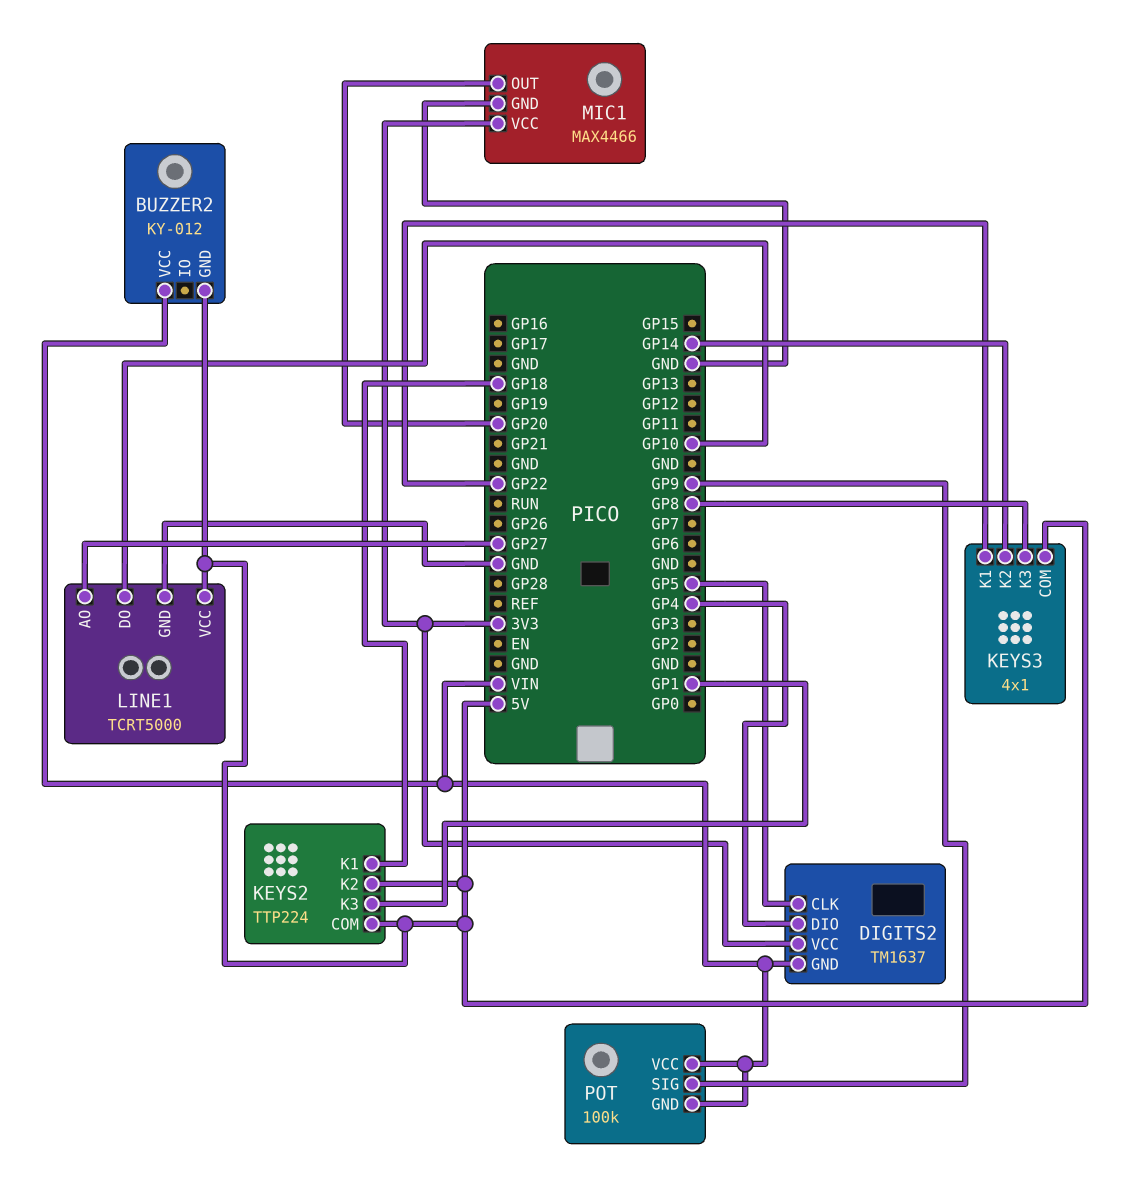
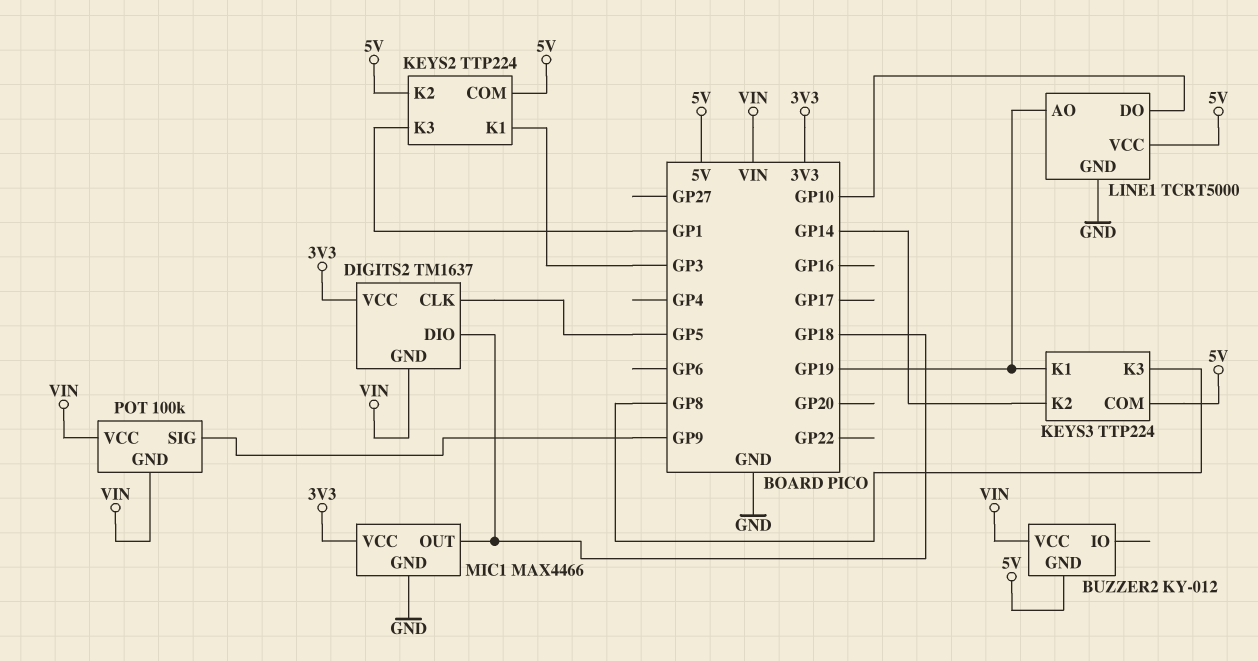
DIGITS2 pin DIO: GP4 -> GP18
KEYS2 pin K1: GP18 -> GP3
KEYS3: 4x1 -> TTP224
KEYS3 pin K1: GP22 -> GP19
LINE1 pin AO: GP27 -> GP19
MIC1 pin OUT: GP20 -> GP18

